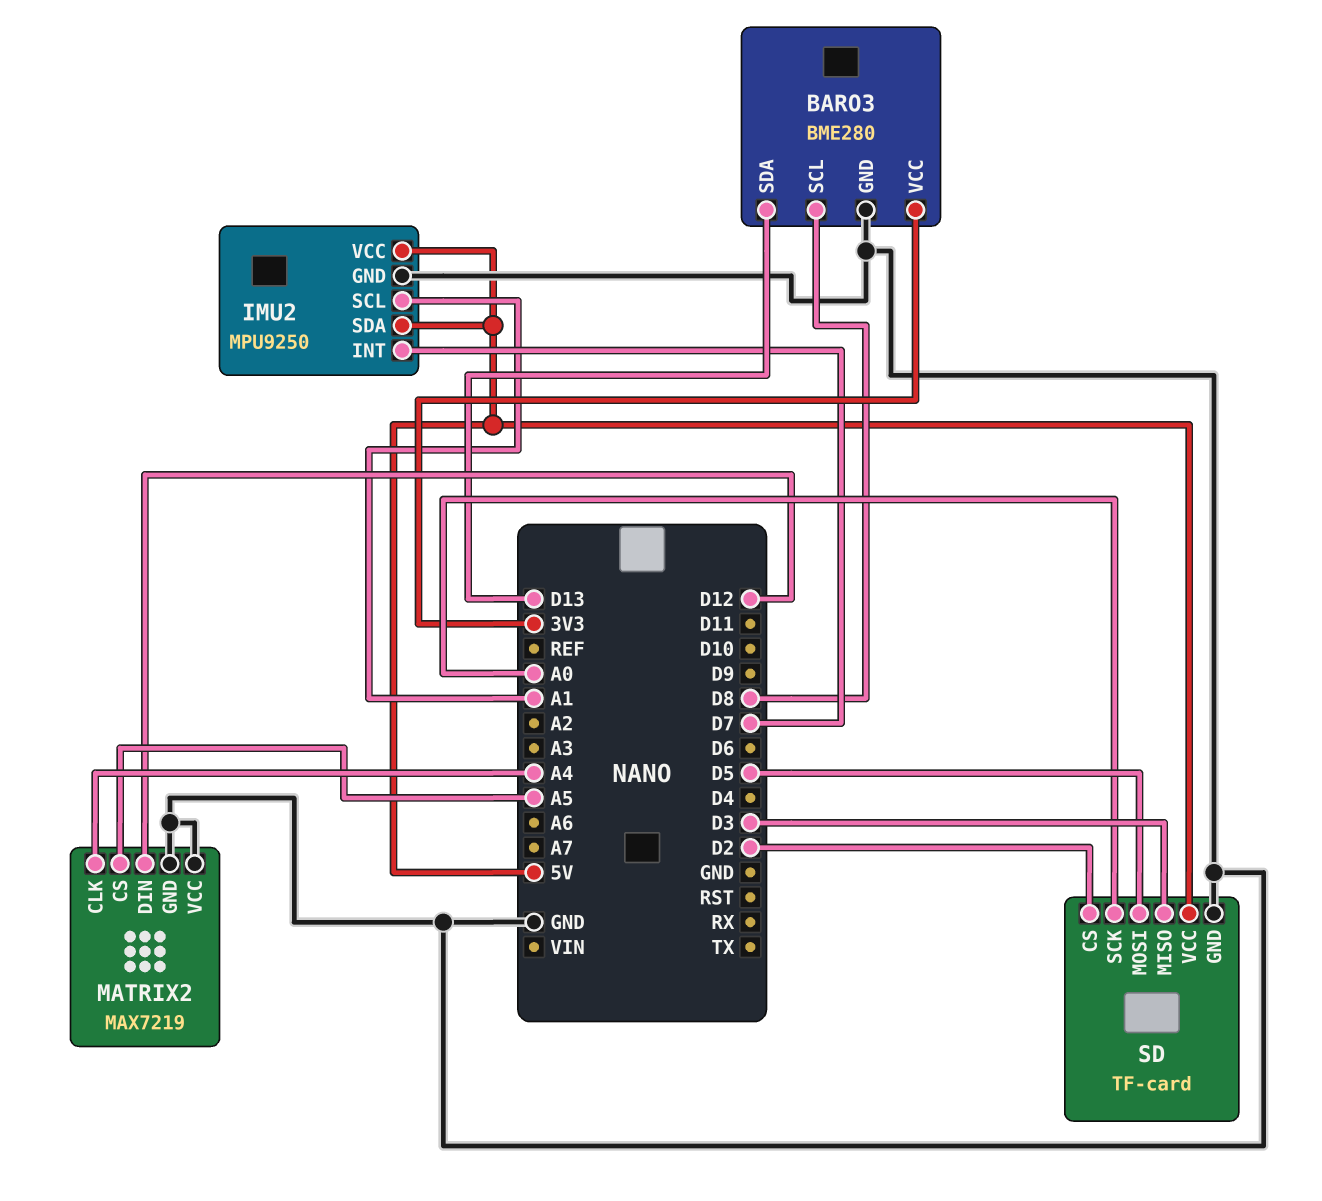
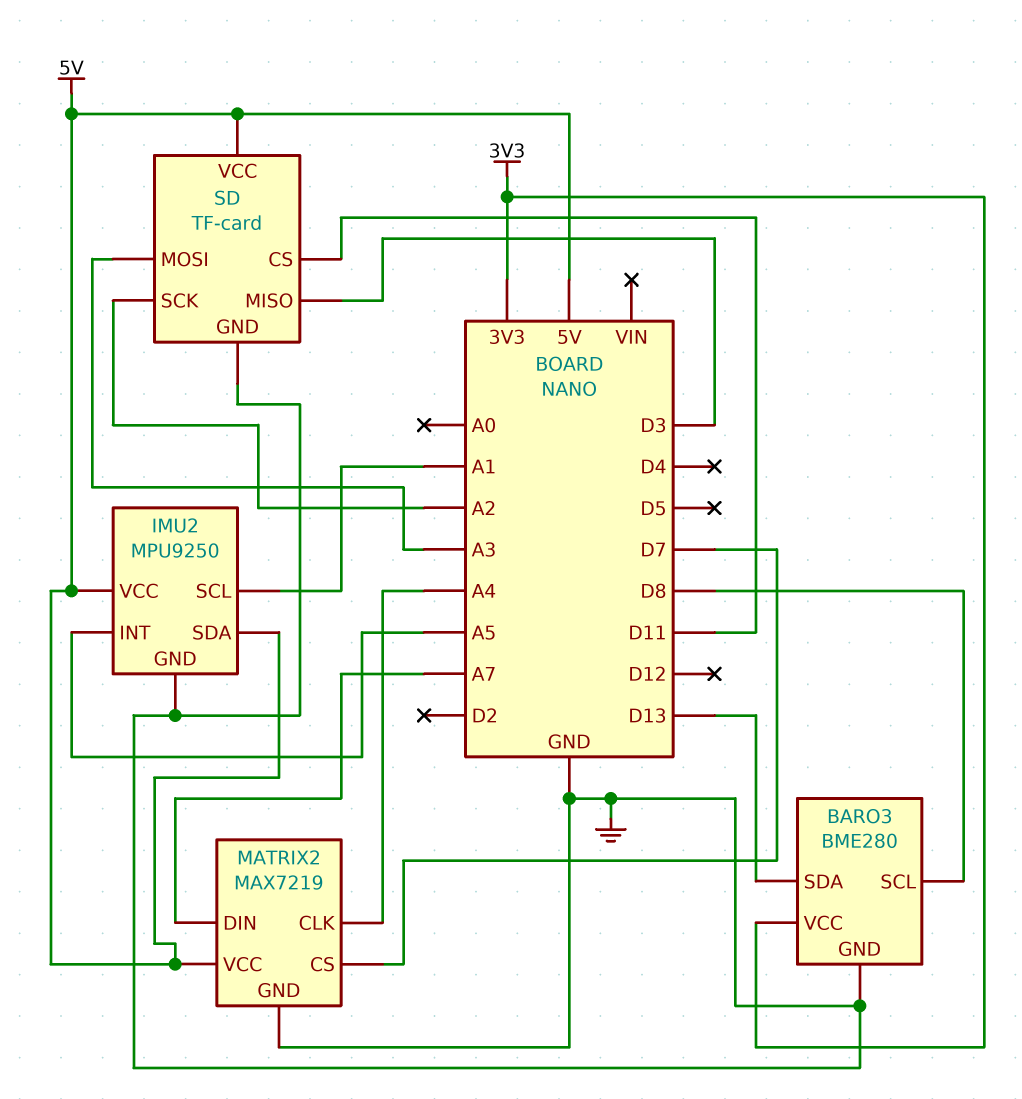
IMU2 pin INT: D7 -> A5
MATRIX2 pin CS: A5 -> D7
MATRIX2 pin DIN: D12 -> A7
MATRIX2 pin VCC: GND -> 5V
SD pin CS: D2 -> D11
SD pin MOSI: D5 -> A3
SD pin SCK: A0 -> A2

